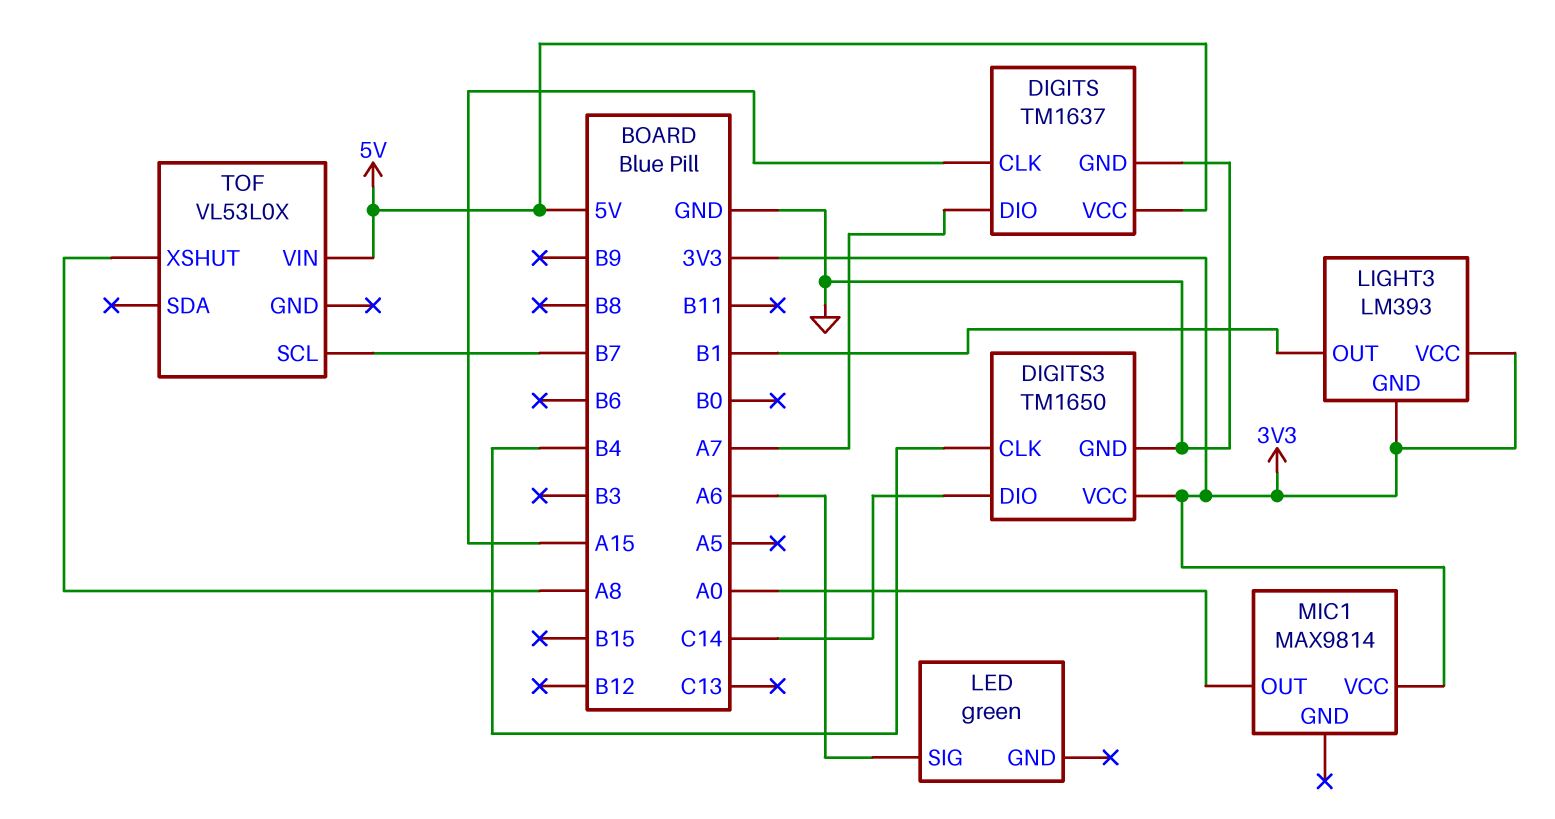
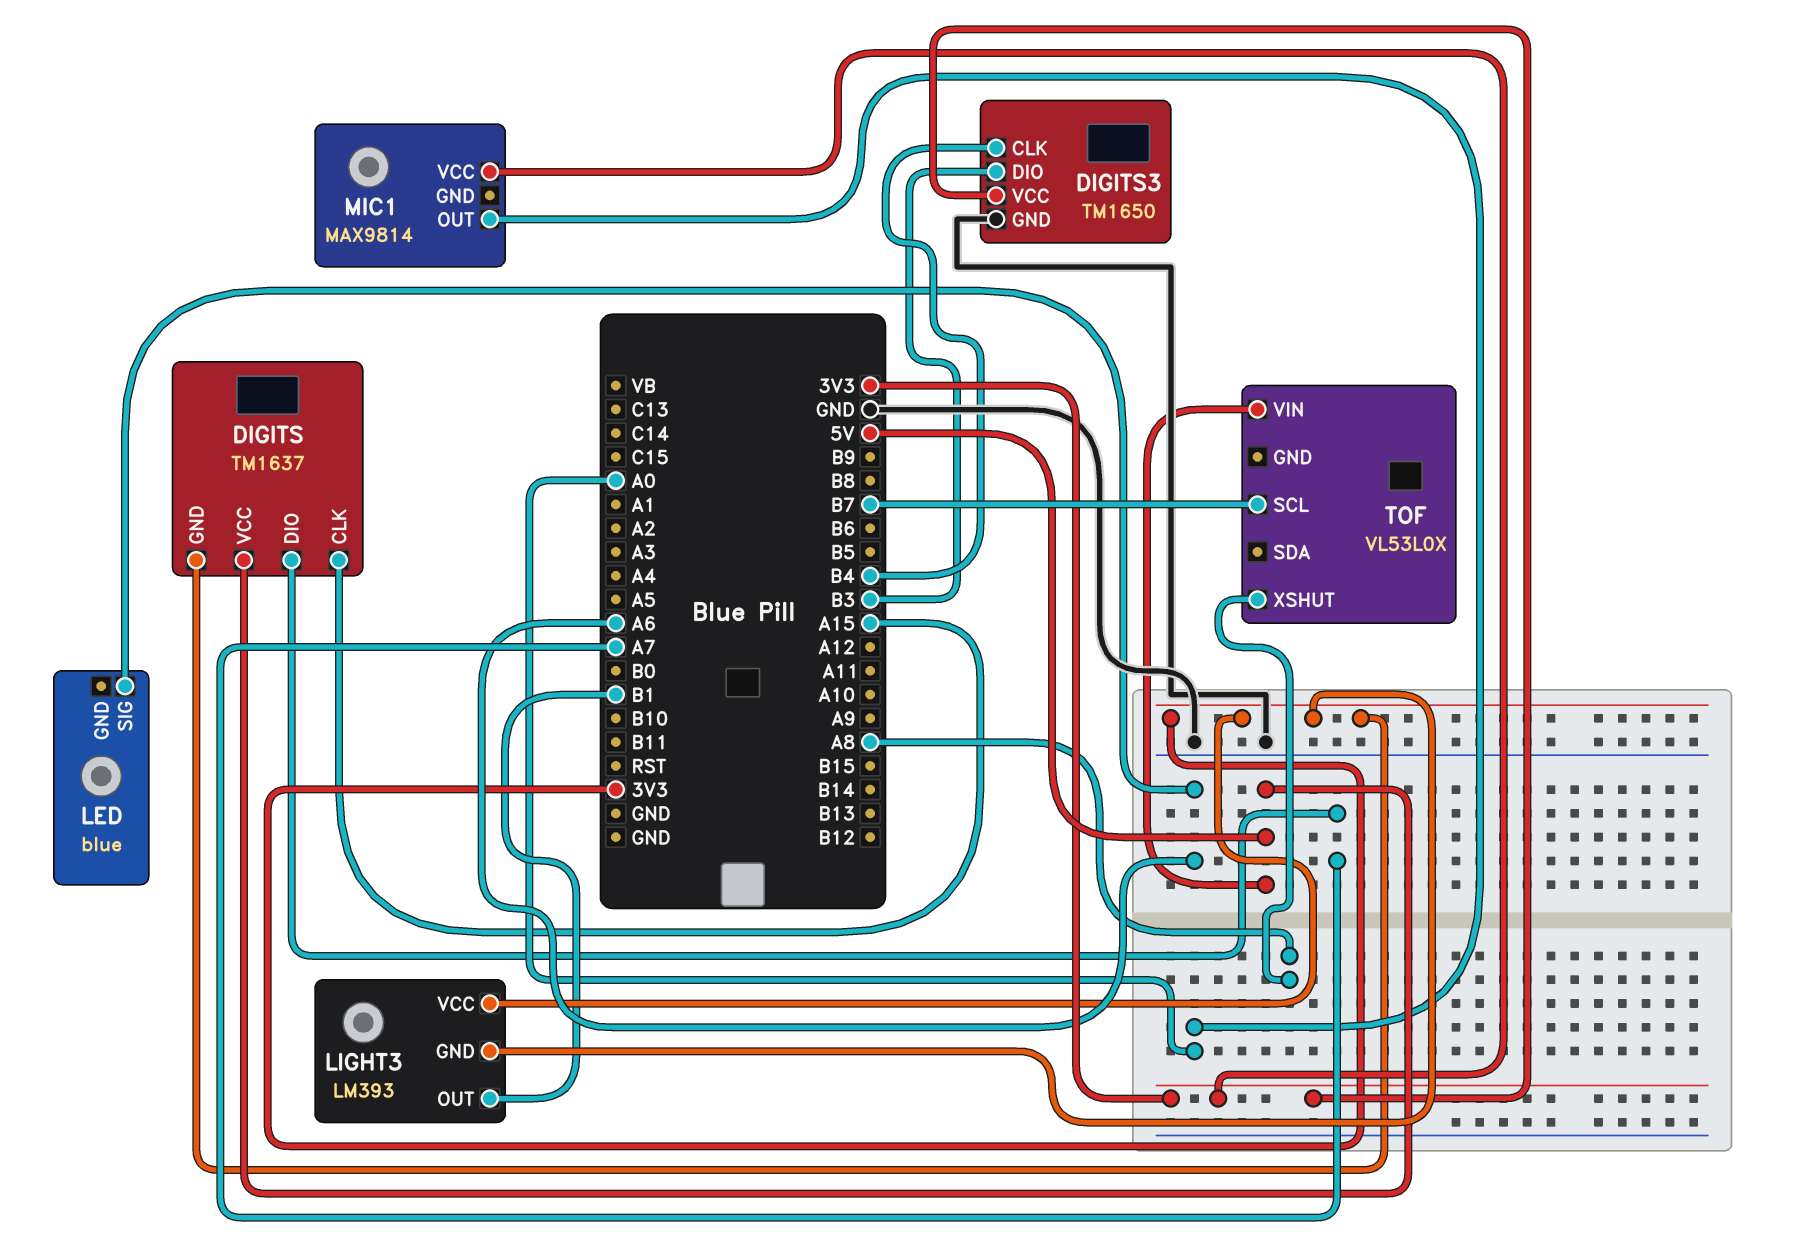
DIGITS pin GND: GND -> 3V3
DIGITS3 pin DIO: C14 -> B3
LED: green -> blue

